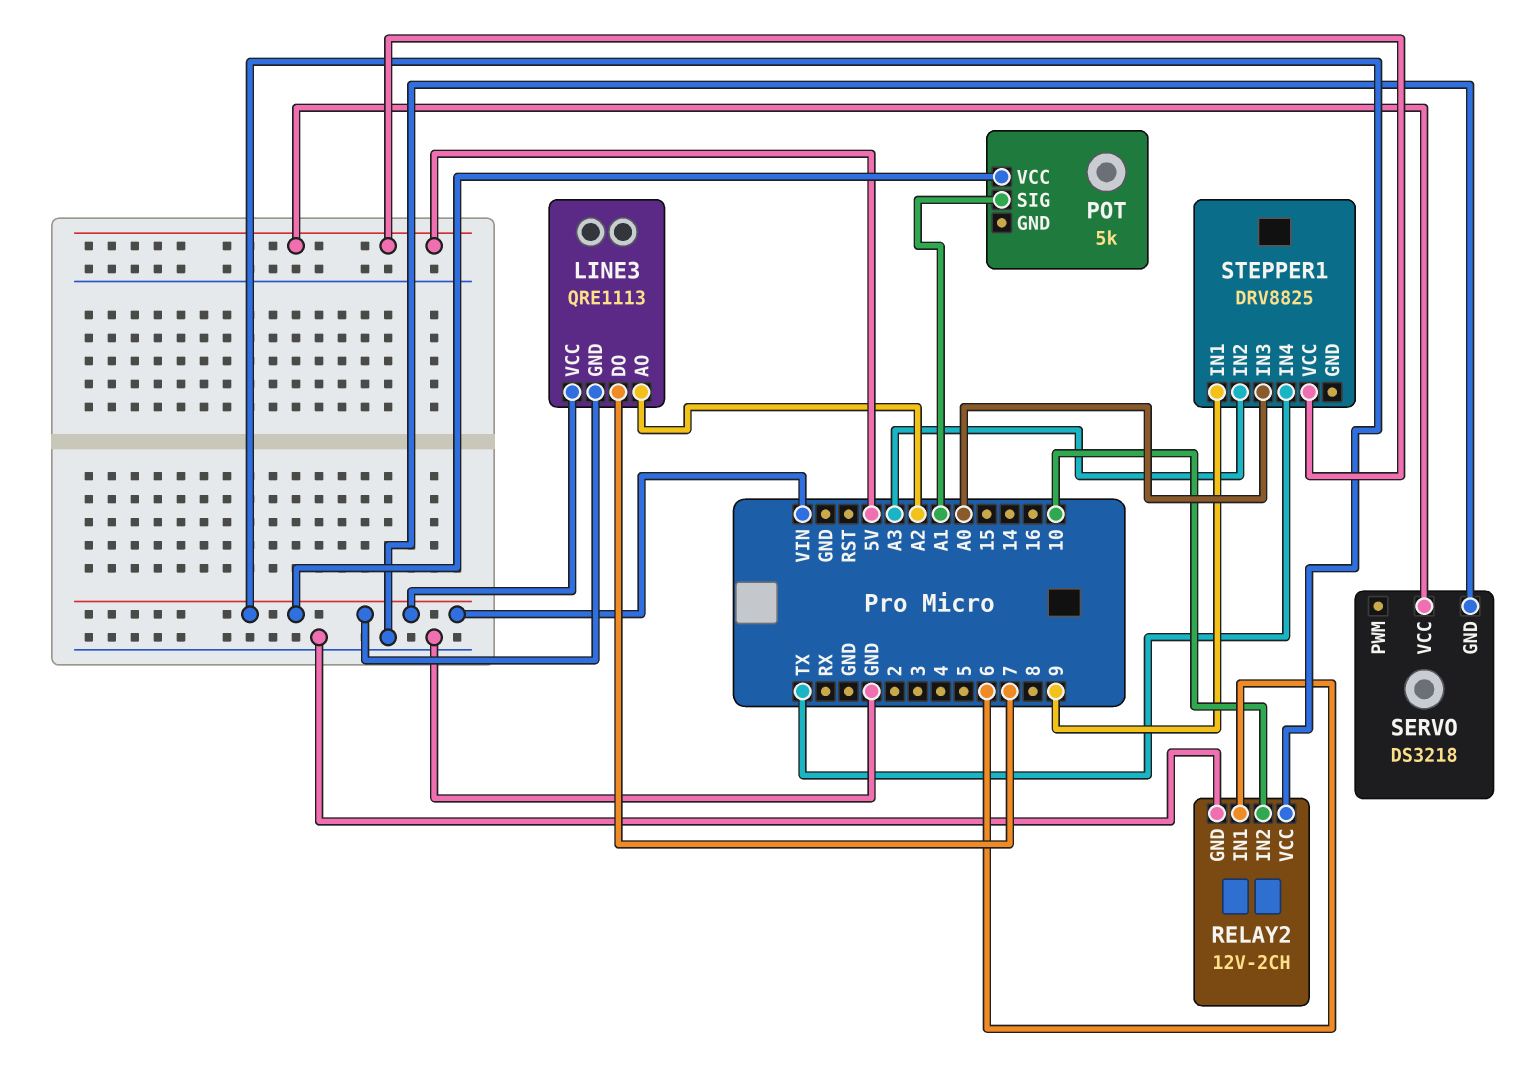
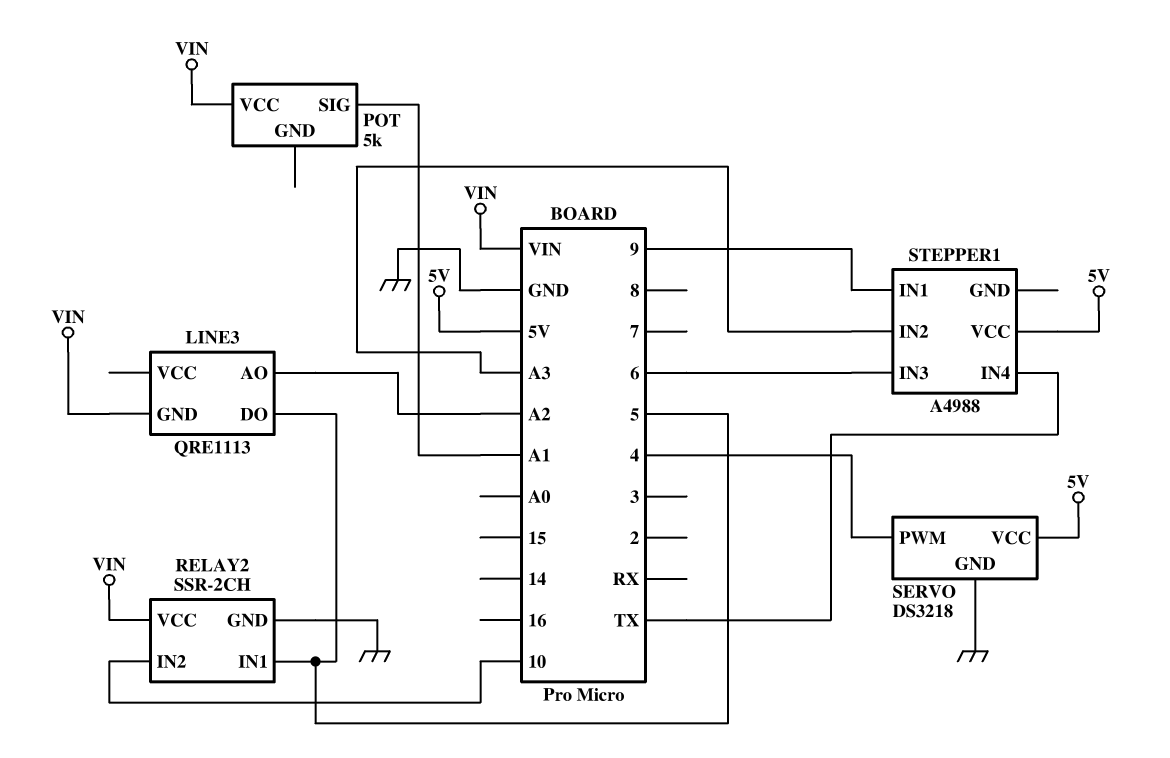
LINE3 pin DO: 7 -> 5
LINE3 pin VCC: VIN -> none
RELAY2: 12V-2CH -> SSR-2CH
RELAY2 pin IN1: 6 -> 5
SERVO pin PWM: none -> 4
STEPPER1: DRV8825 -> A4988
STEPPER1 pin IN3: A0 -> 6

